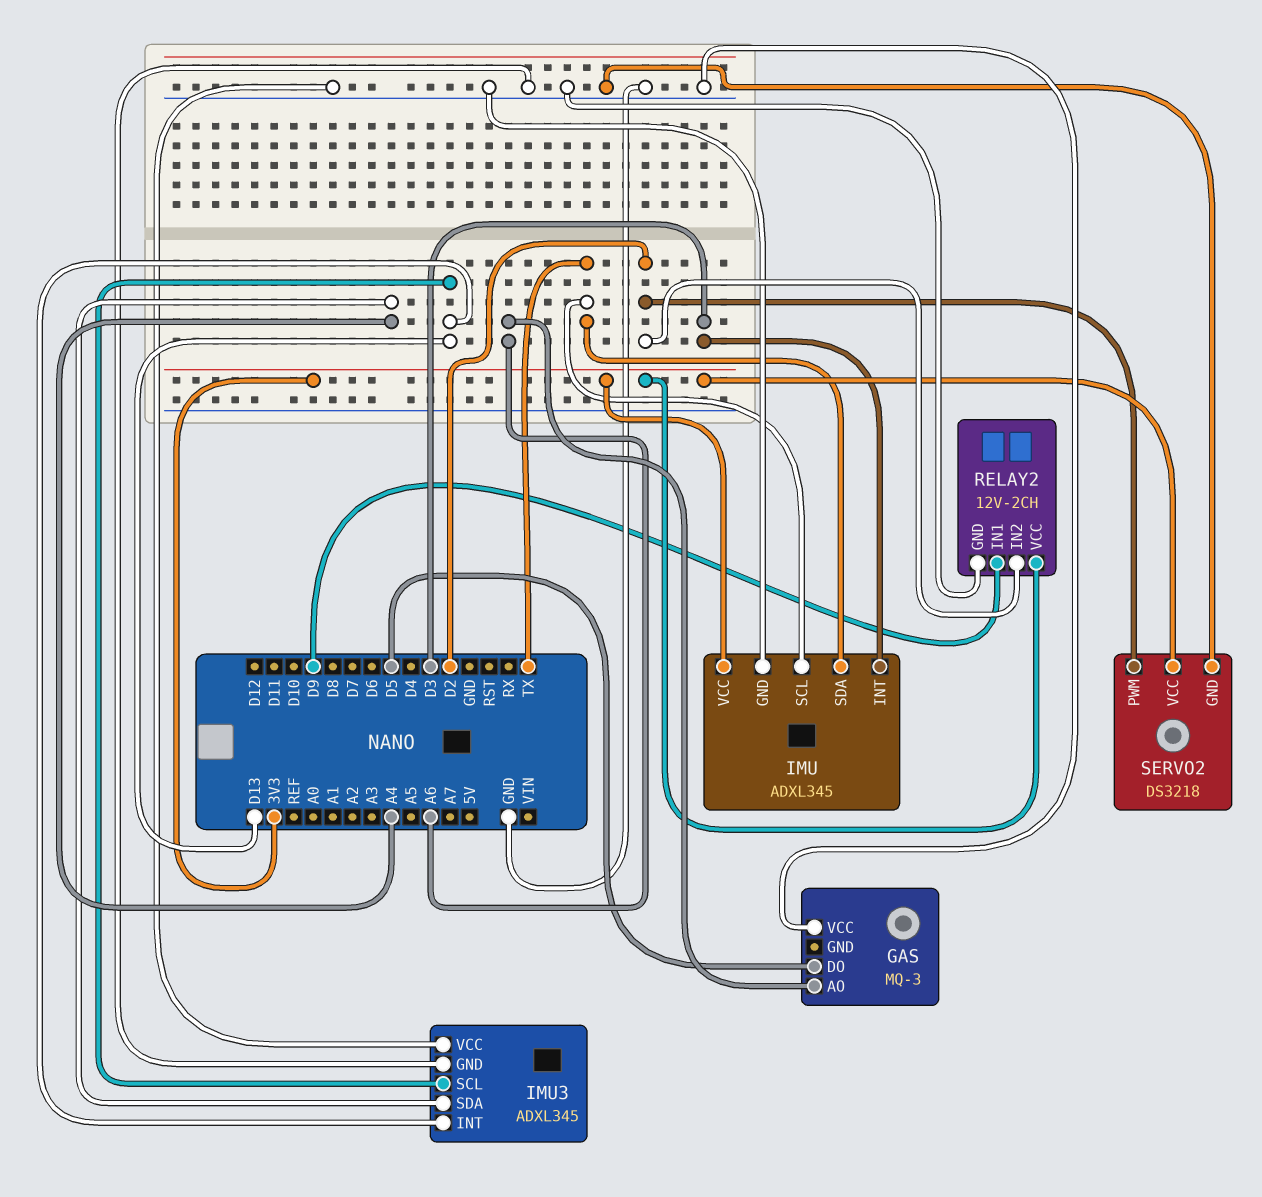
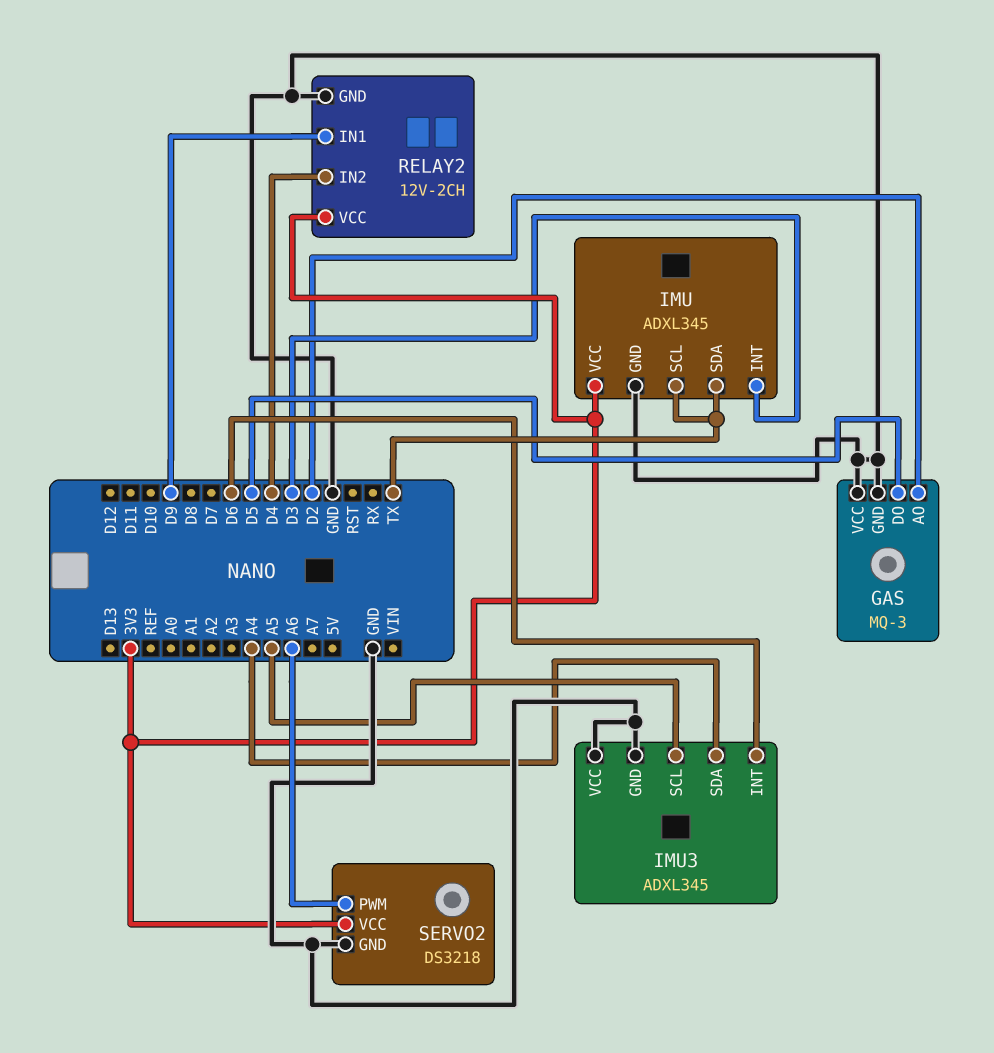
GAS pin AO: A6 -> D2
GAS pin GND: none -> GND
IMU3 pin INT: D13 -> D6
IMU3 pin SCL: D13 -> A5
RELAY2 pin IN2: D2 -> D4
SERVO2 pin PWM: D2 -> A6

